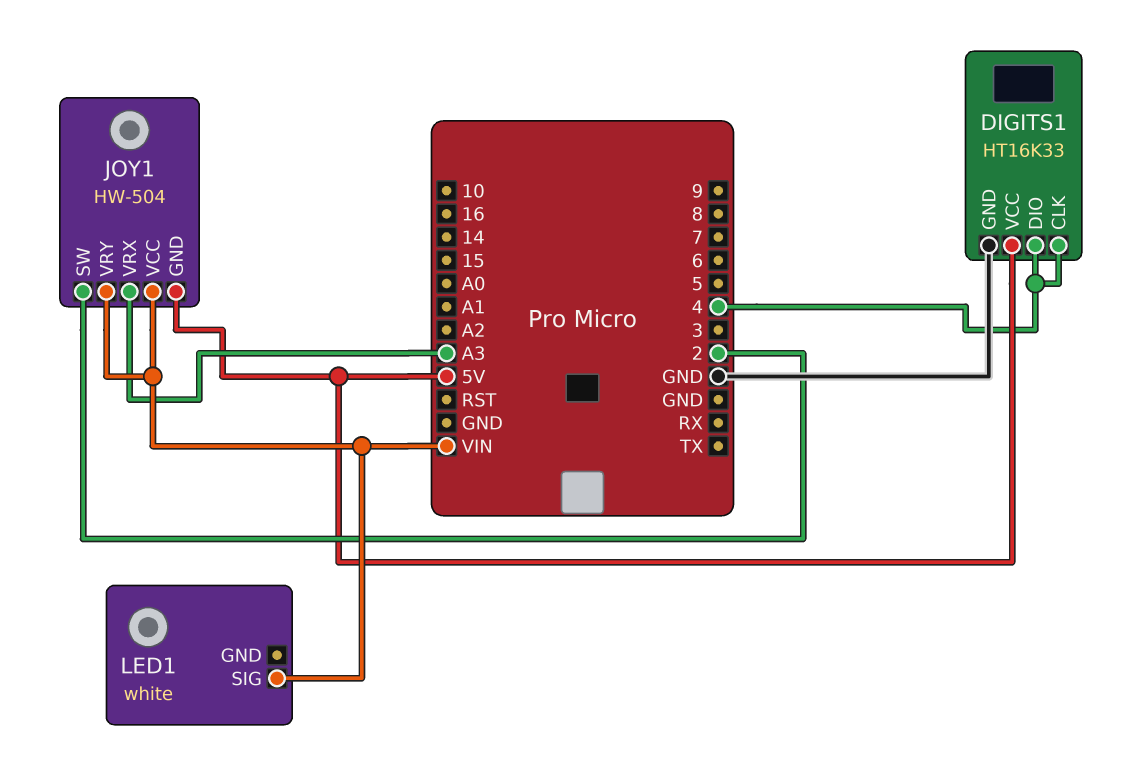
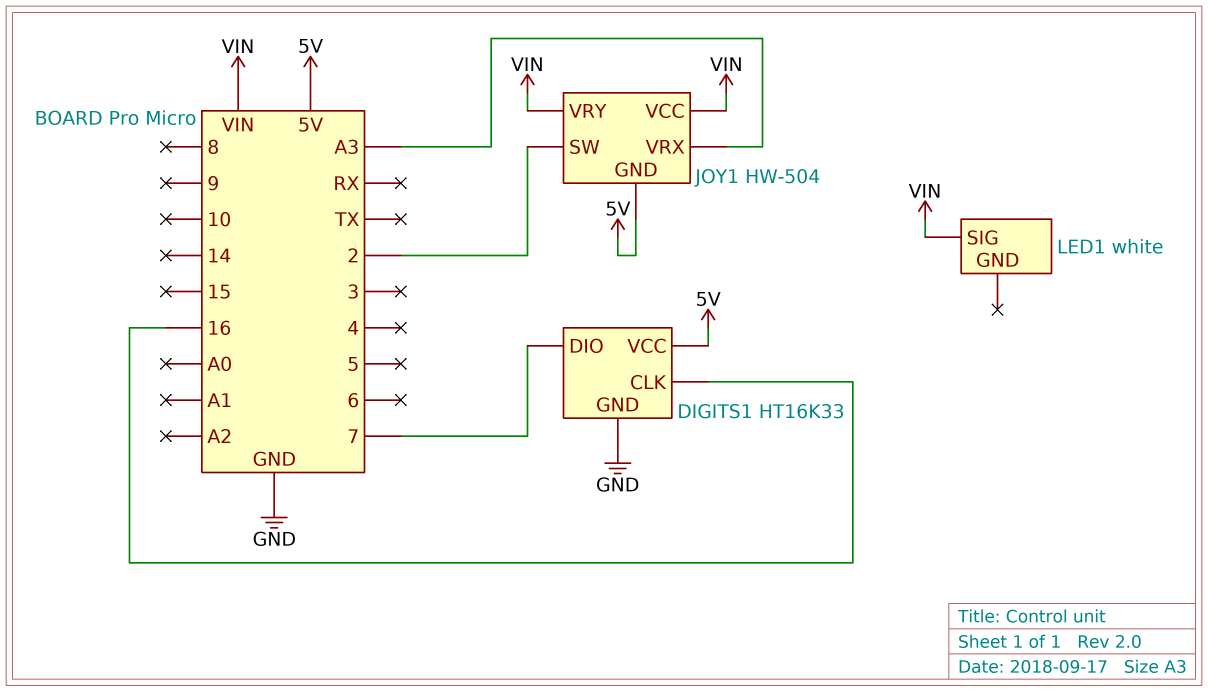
DIGITS1 pin CLK: 4 -> 16
DIGITS1 pin DIO: 4 -> 7

